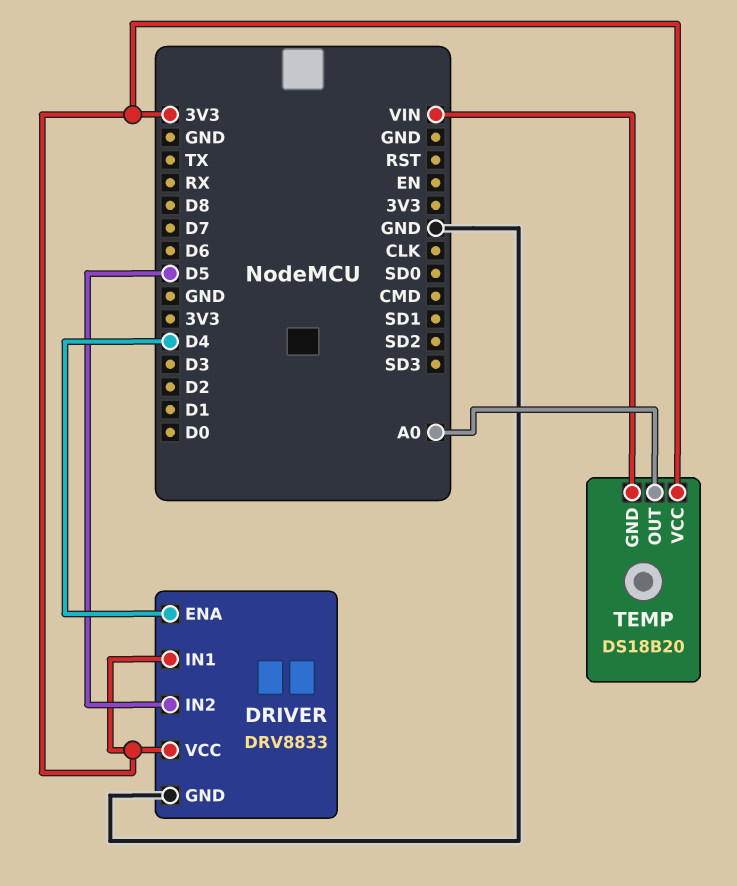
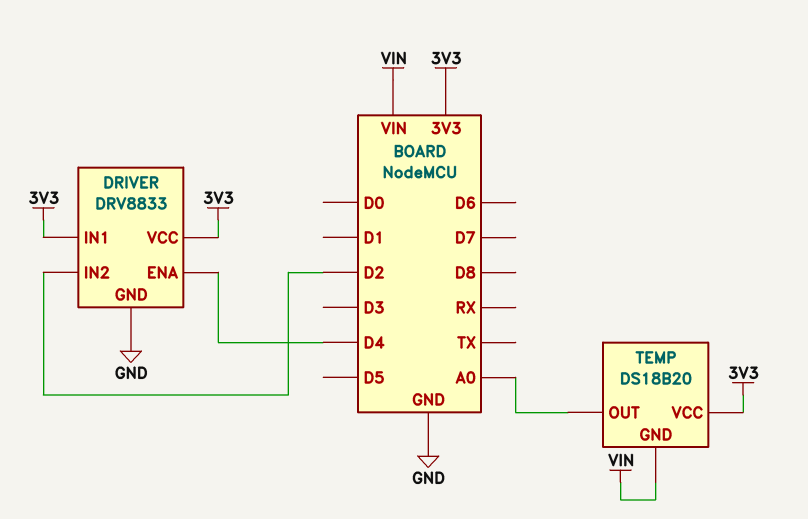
DRIVER pin IN2: D5 -> D2

